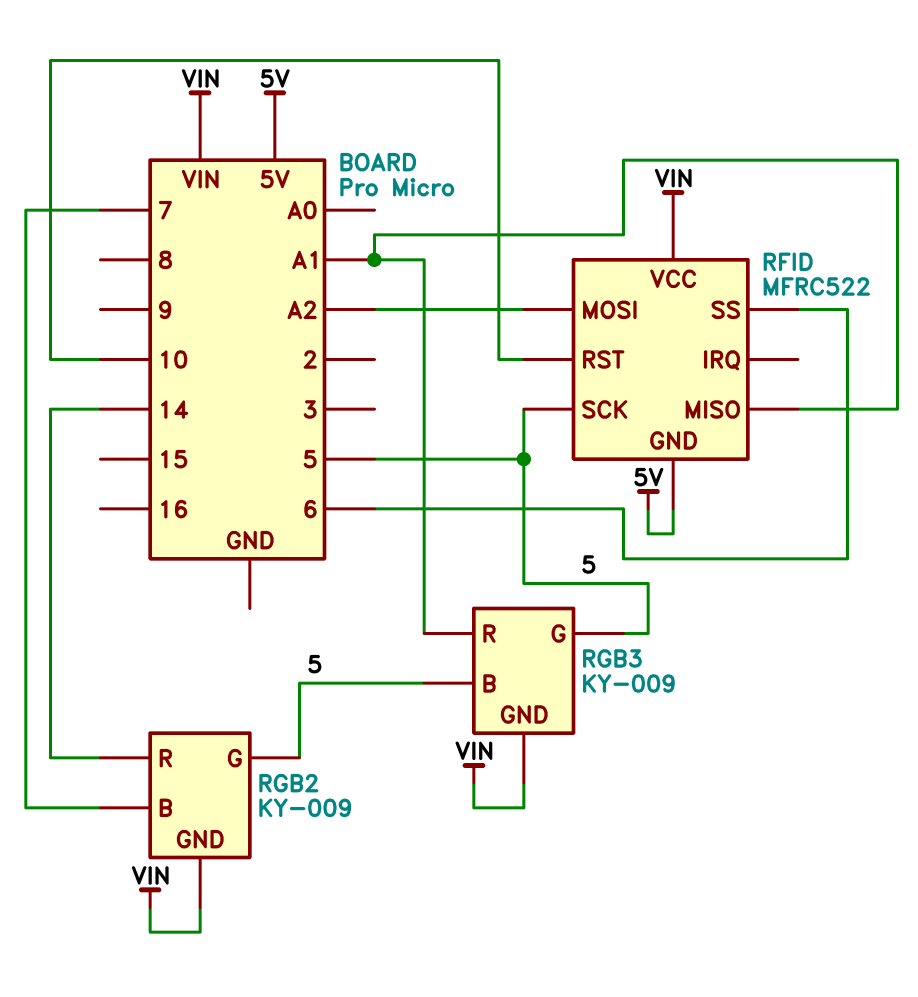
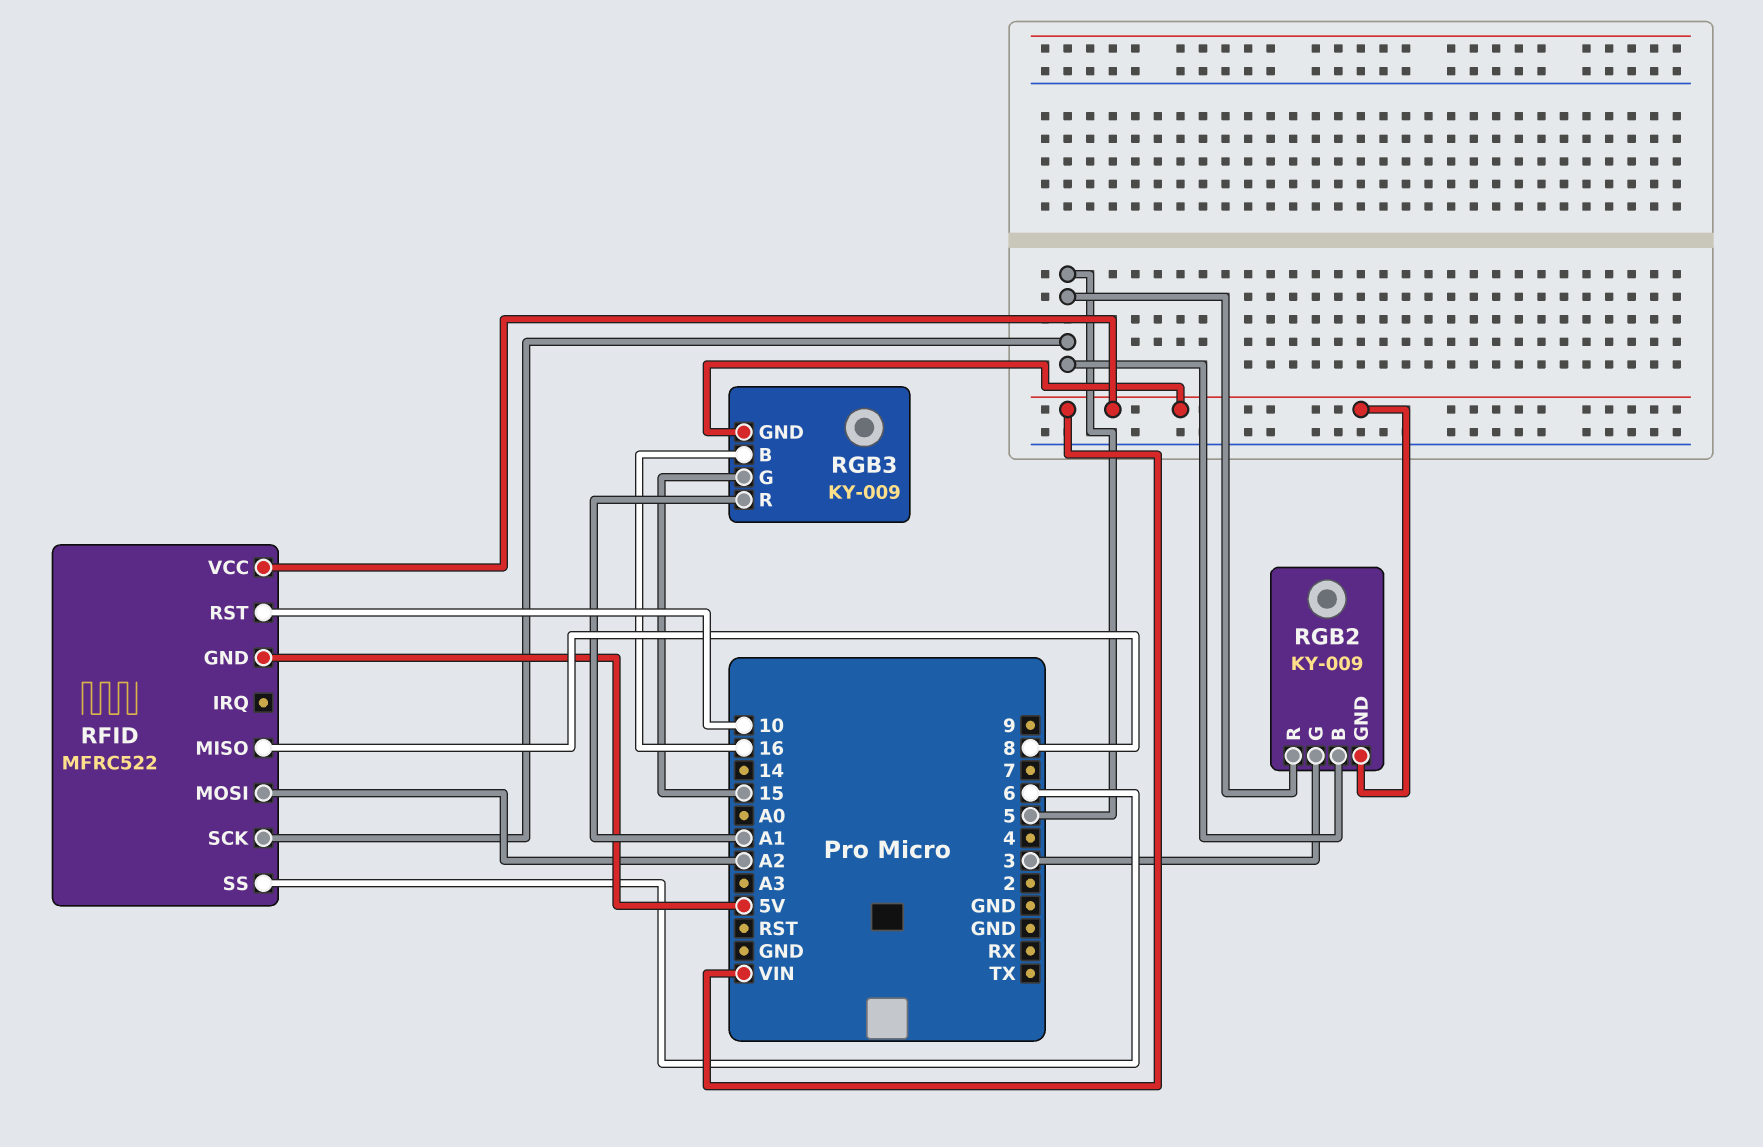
RFID pin MISO: A1 -> 8
RGB2 pin B: 7 -> 5
RGB2 pin G: 5 -> 3
RGB2 pin R: 14 -> 5
RGB3 pin B: 5 -> 16
RGB3 pin G: 5 -> 15

